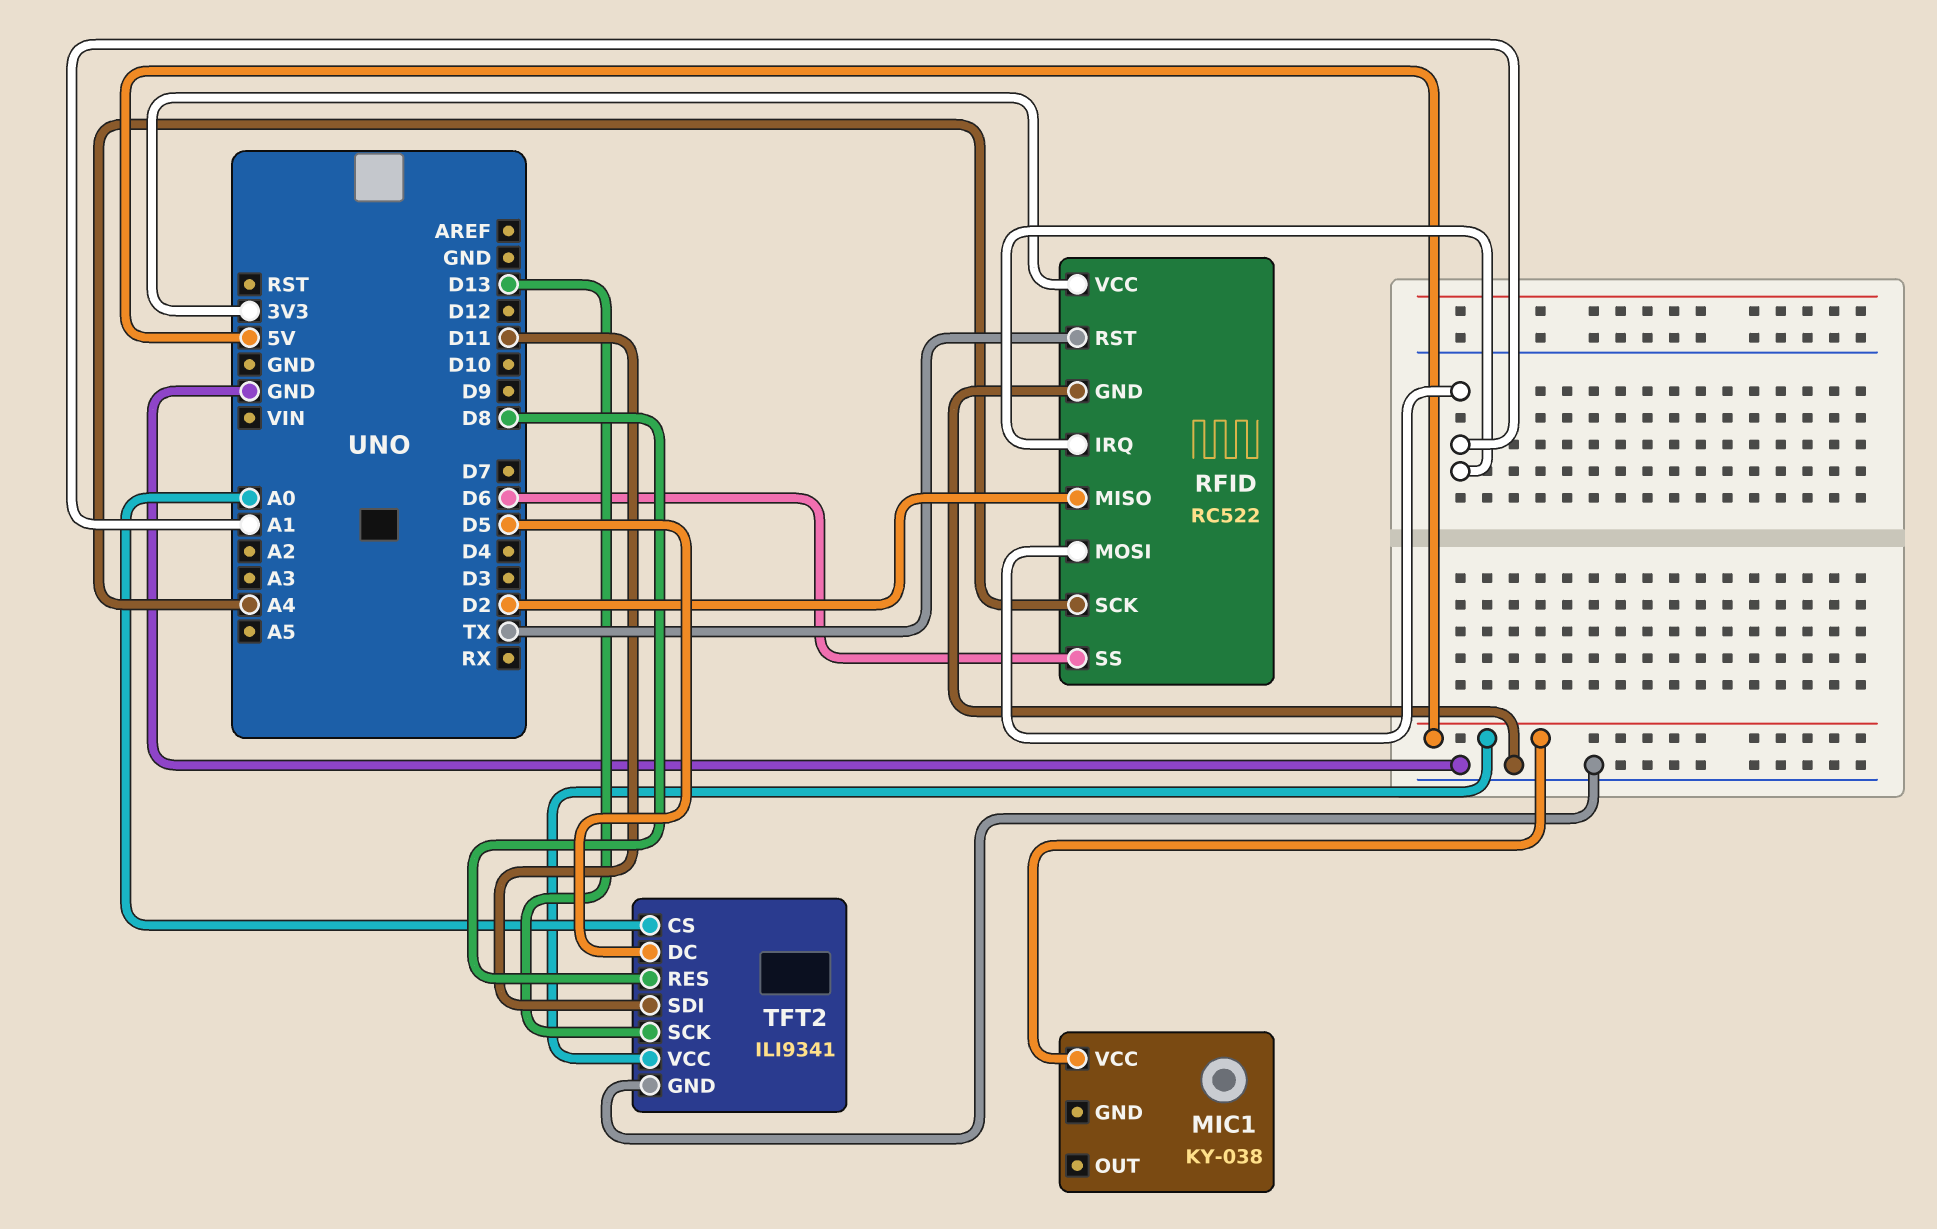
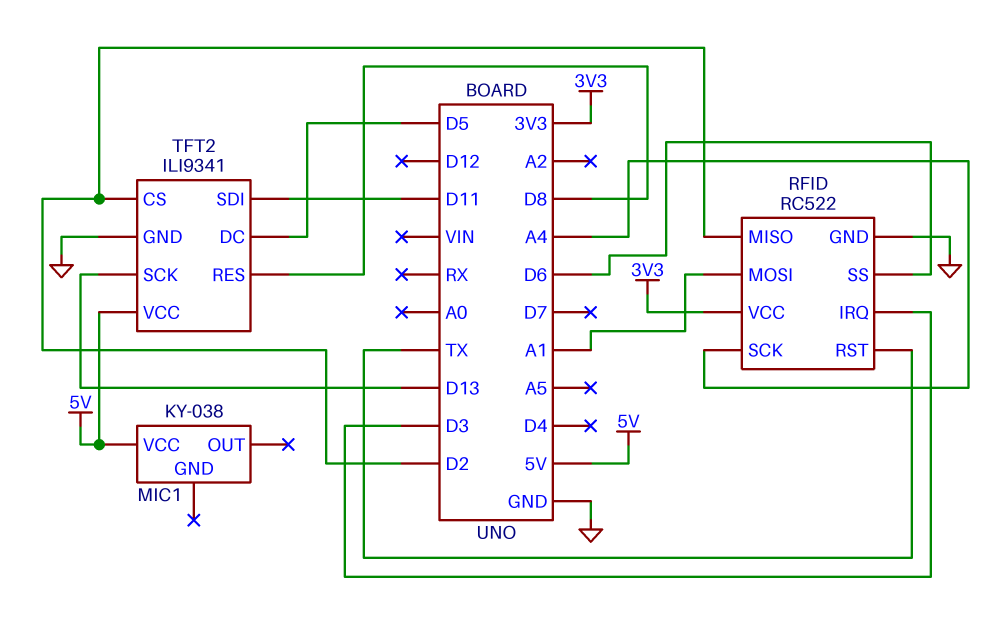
RFID pin IRQ: A1 -> D3
TFT2 pin CS: A0 -> D2

